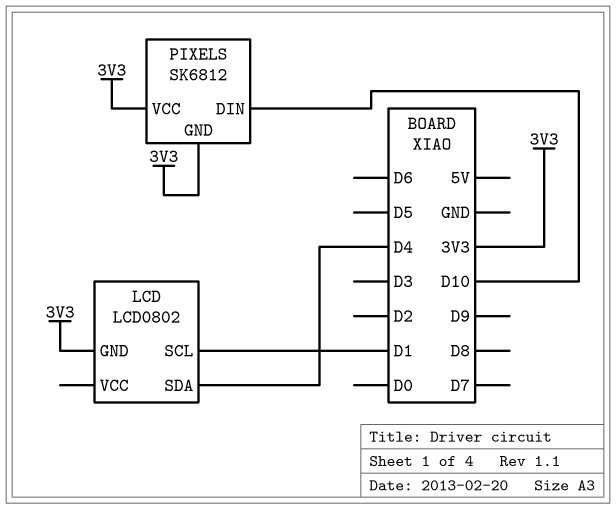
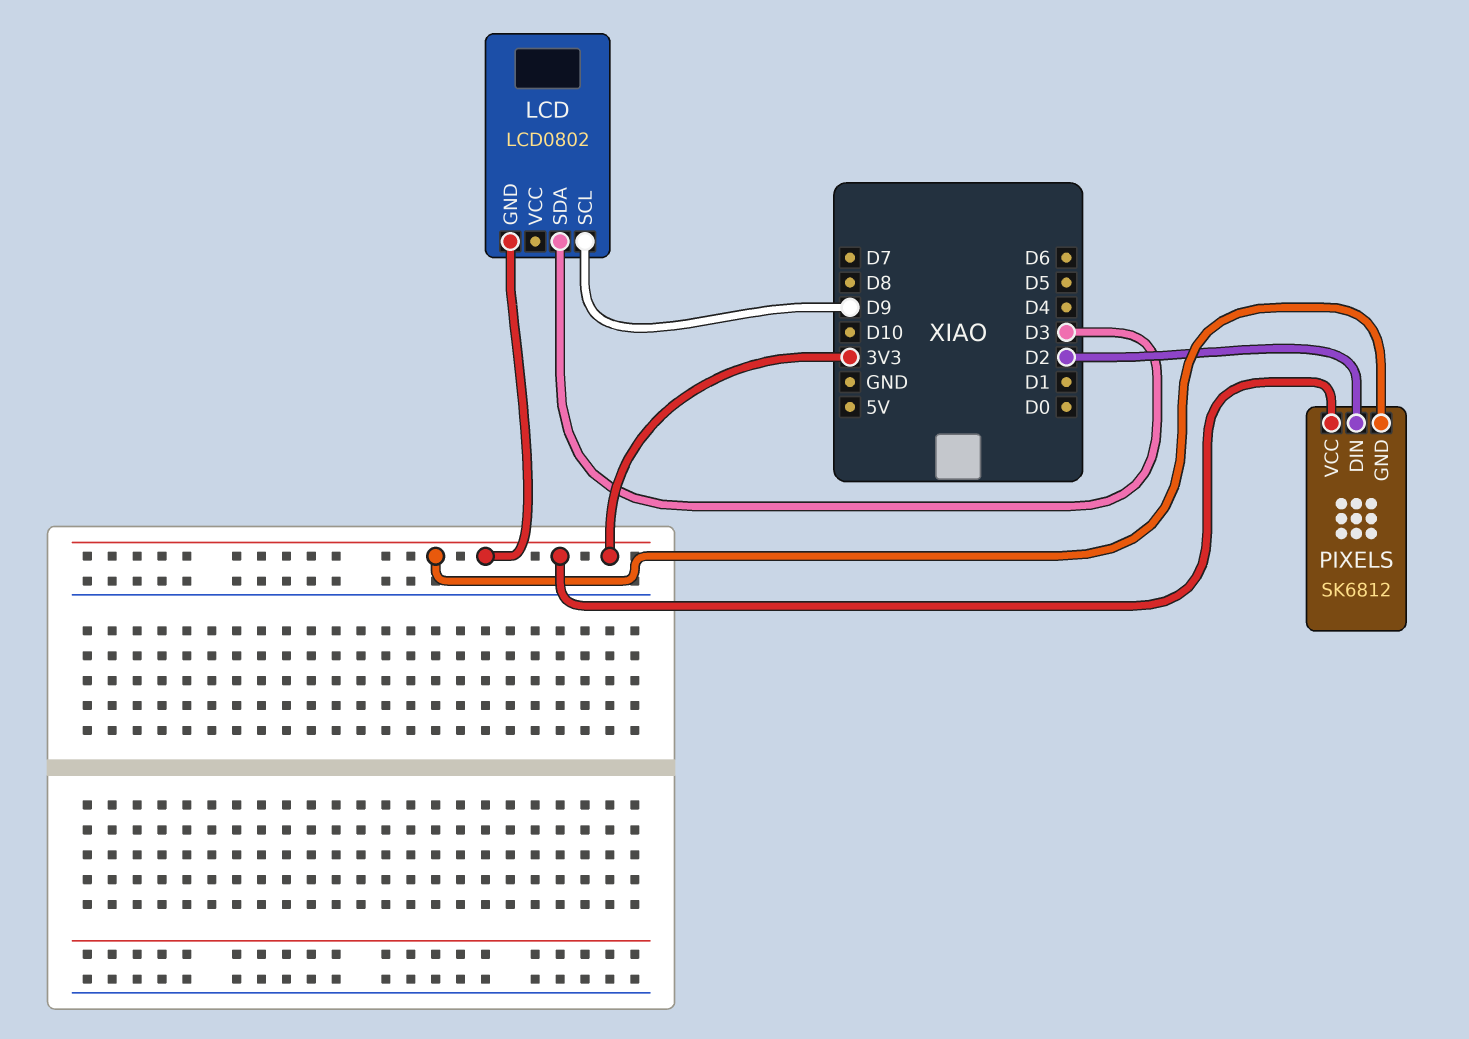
LCD pin SCL: D1 -> D9
LCD pin SDA: D4 -> D3
PIXELS pin DIN: D10 -> D2

